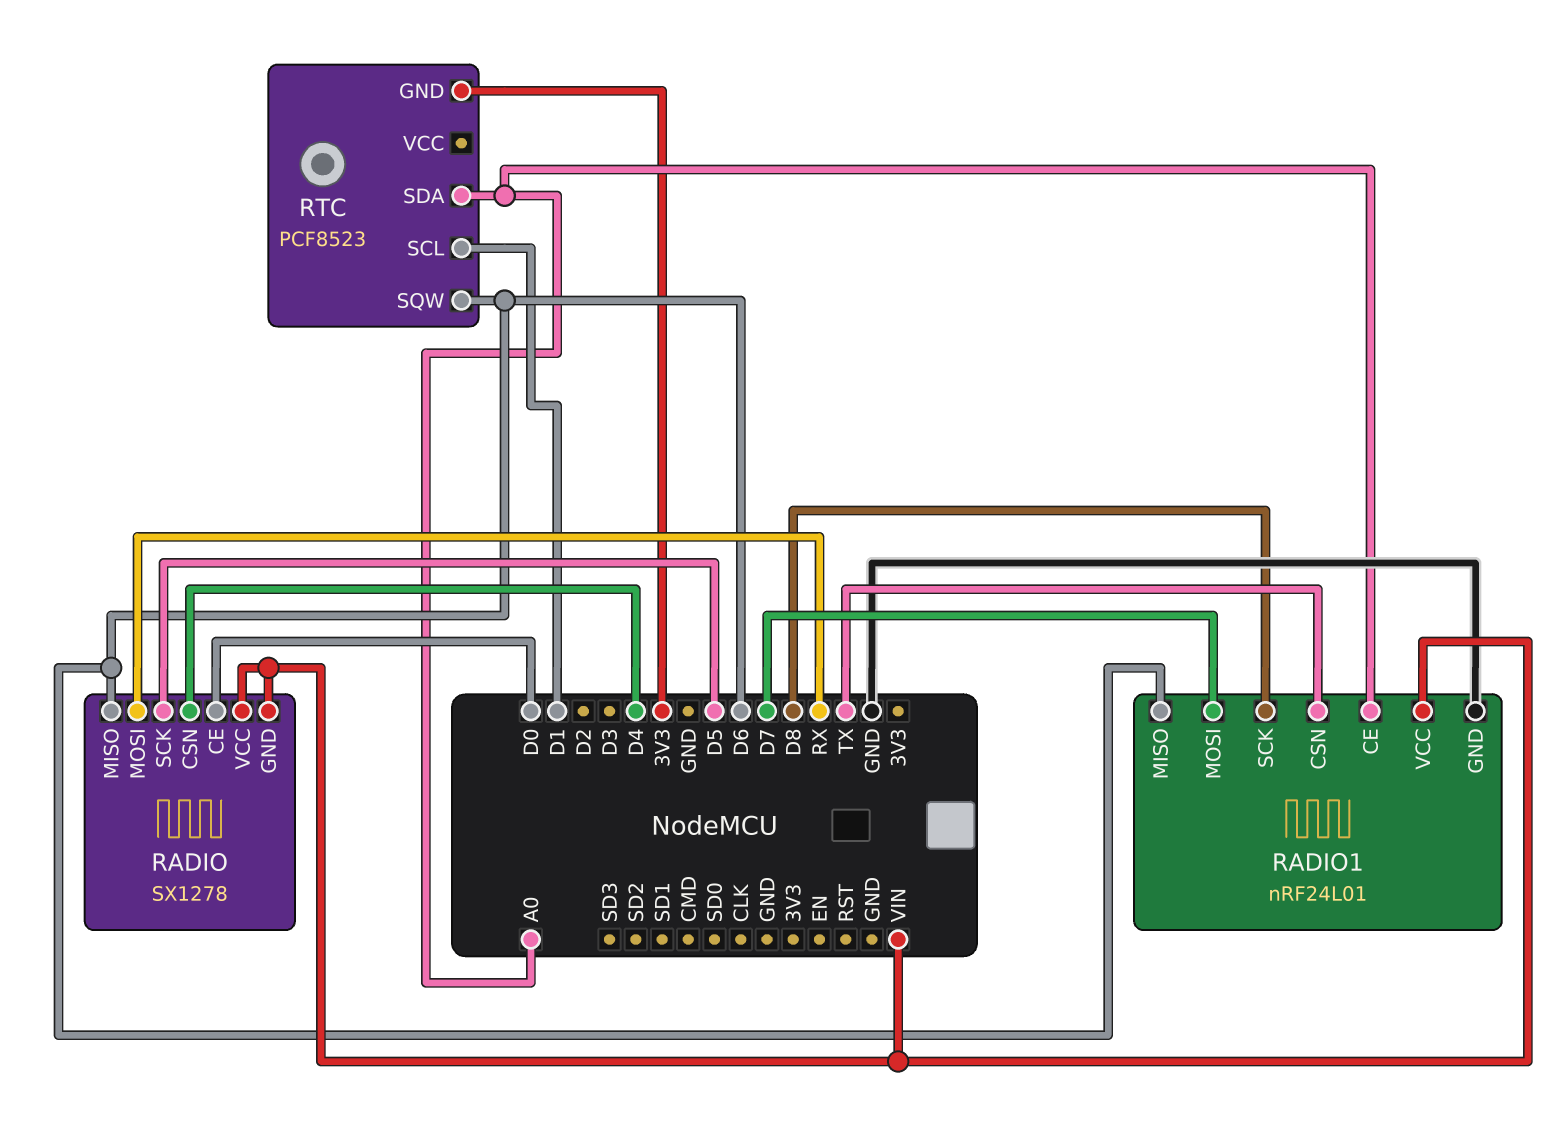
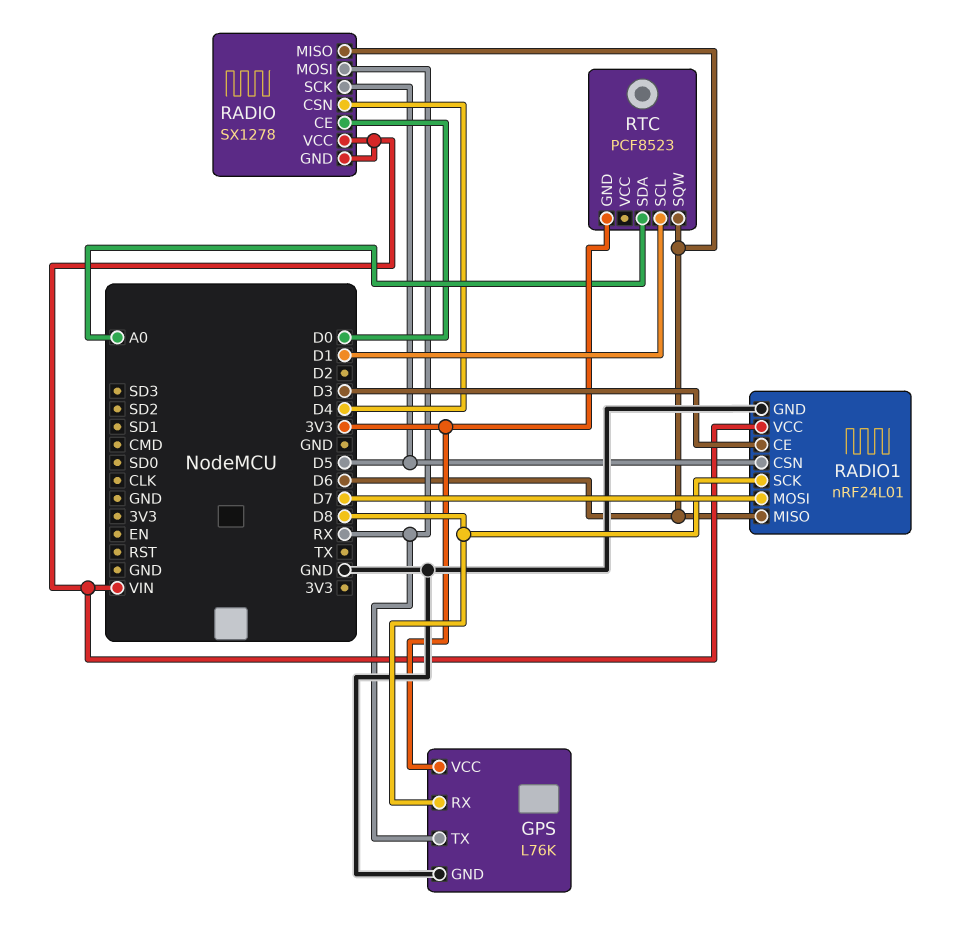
GPS: none -> L76K
GPS pin GND: none -> GND
GPS pin RX: none -> D8
GPS pin TX: none -> RX
GPS pin VCC: none -> 3V3
RADIO1 pin CE: A0 -> D3
RADIO1 pin CSN: TX -> D5

